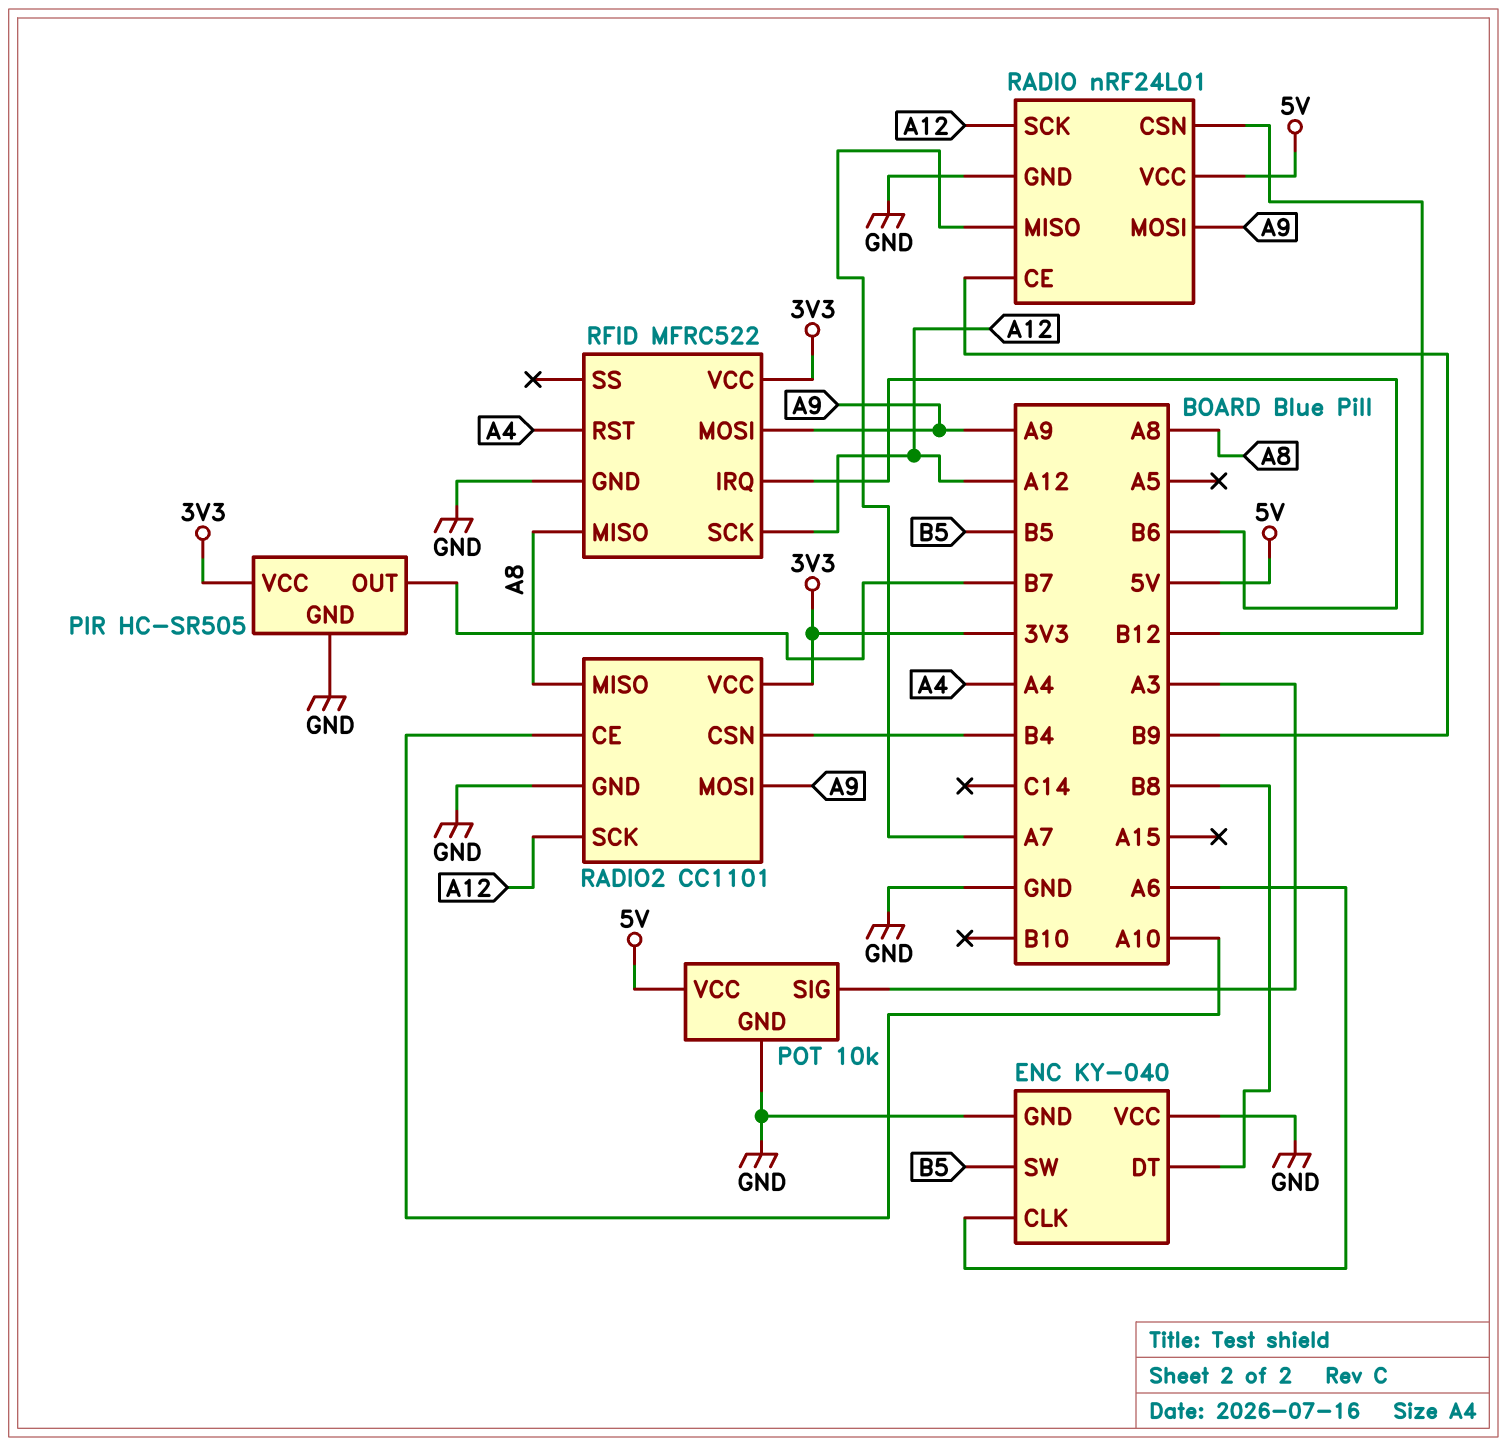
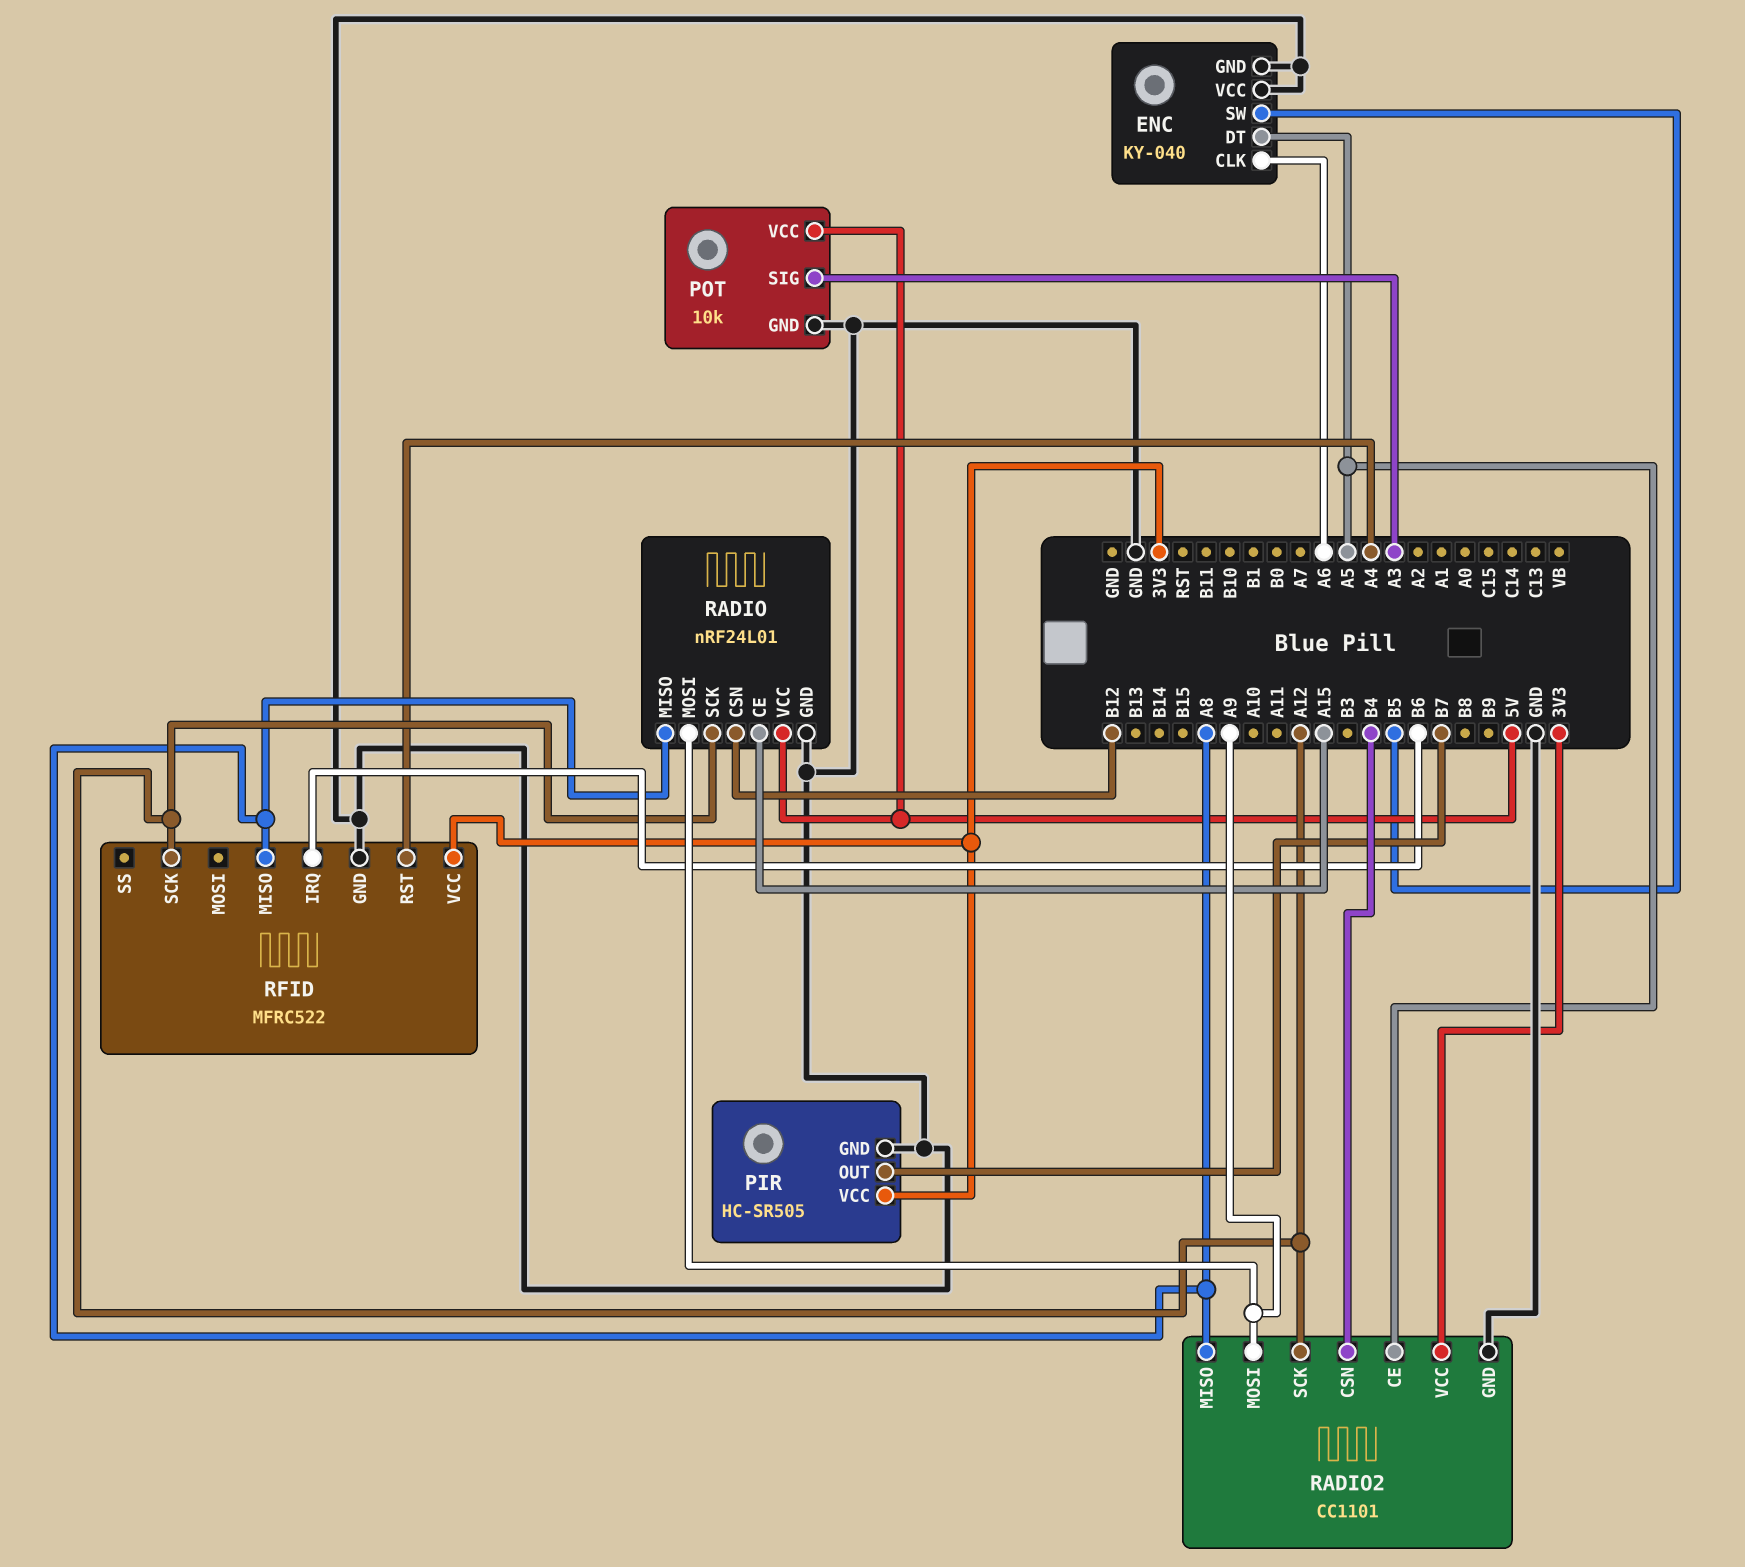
ENC pin DT: B8 -> A5
RADIO pin CE: B9 -> A15
RADIO pin MISO: A7 -> A8
RADIO2 pin CE: A10 -> A5
RFID pin MOSI: A9 -> none

